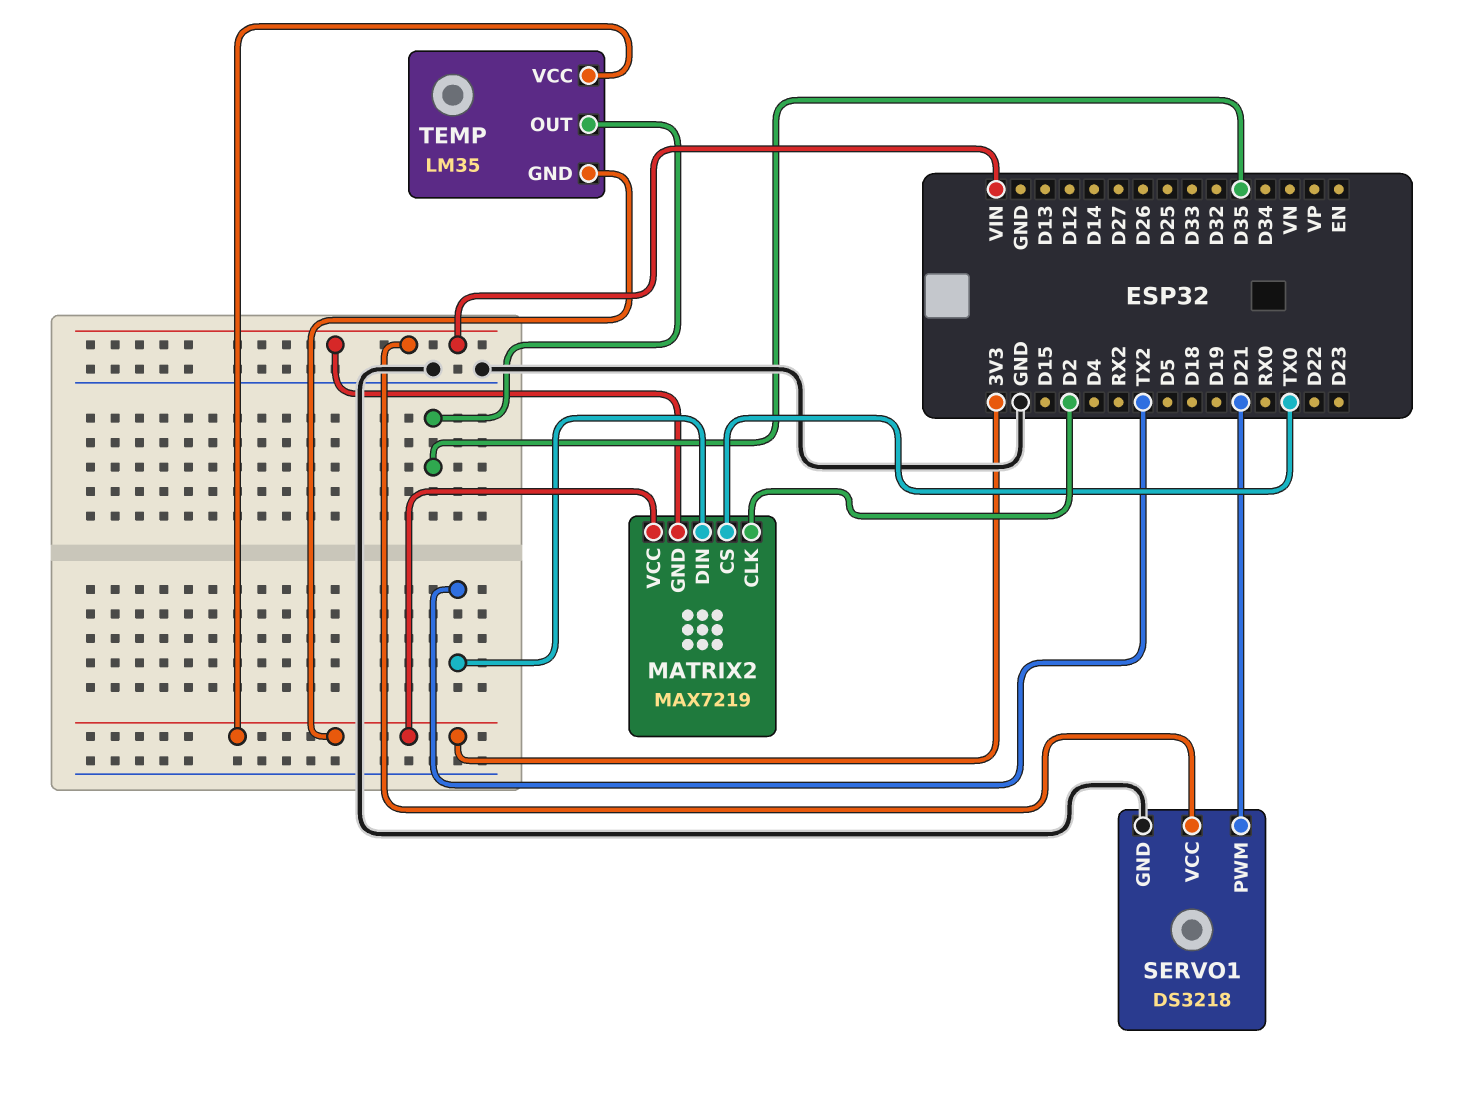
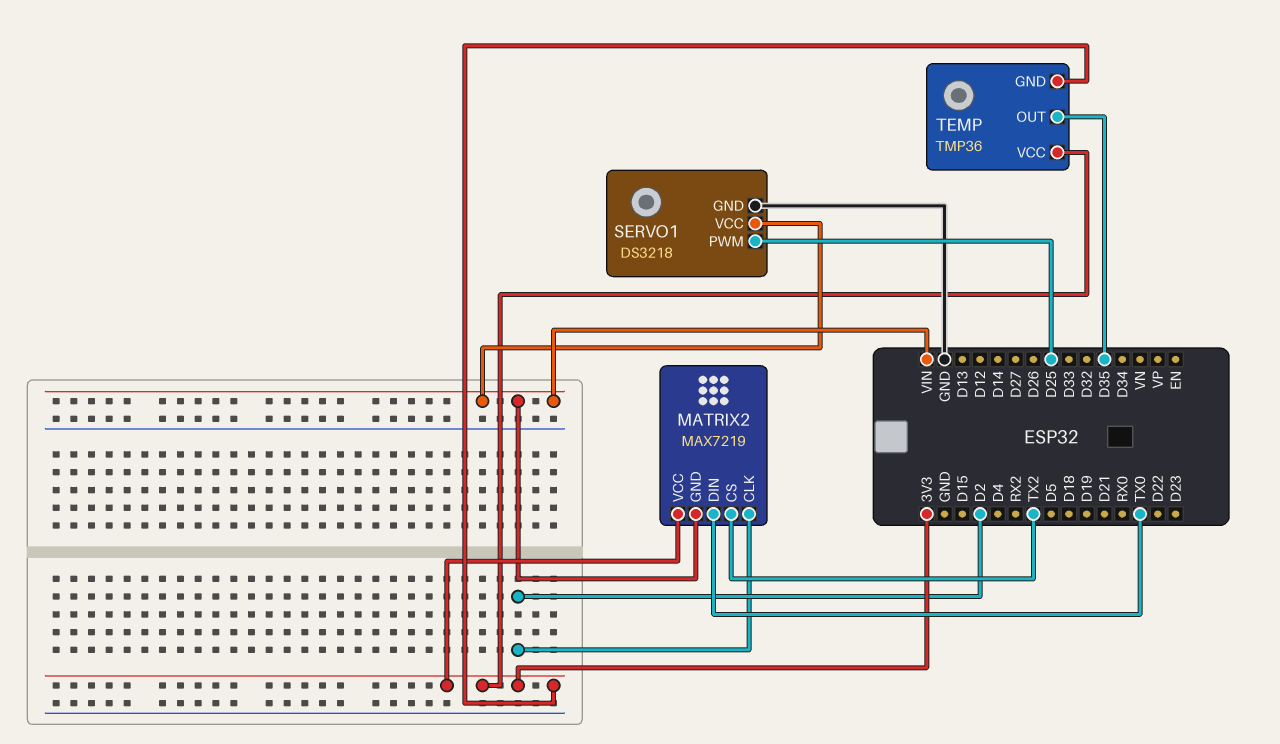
MATRIX2 pin CS: TX0 -> TX2
MATRIX2 pin DIN: TX2 -> TX0
SERVO1 pin PWM: D21 -> D25
TEMP: LM35 -> TMP36

